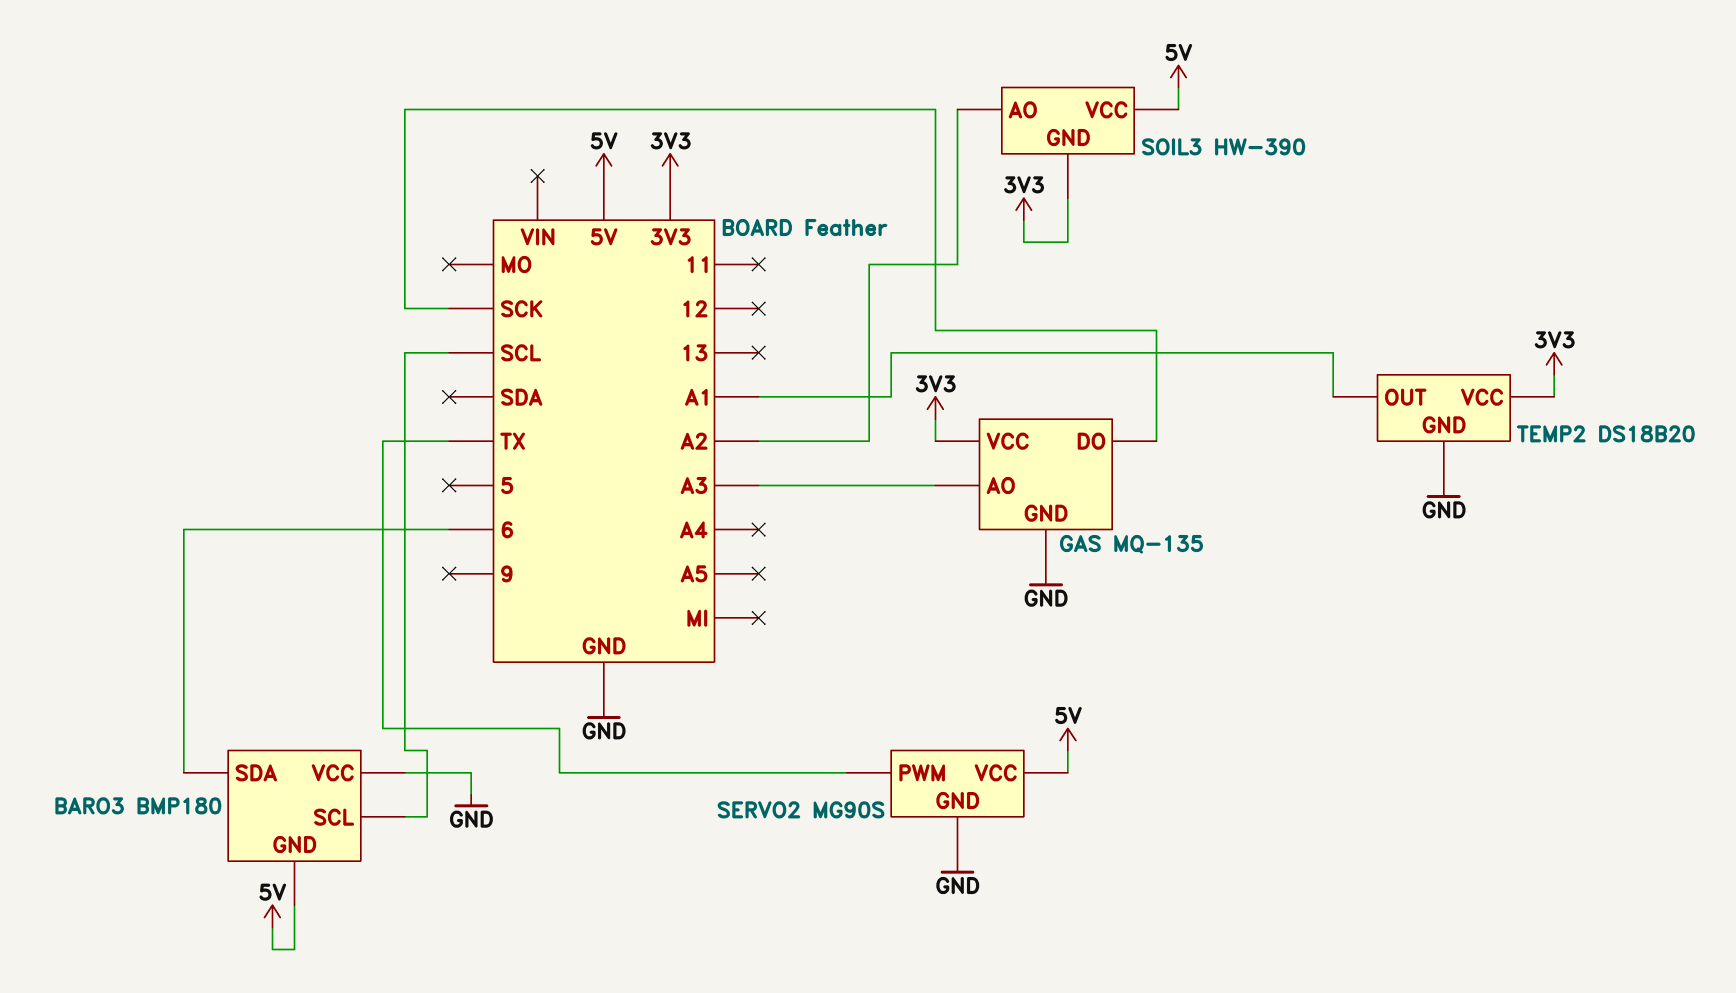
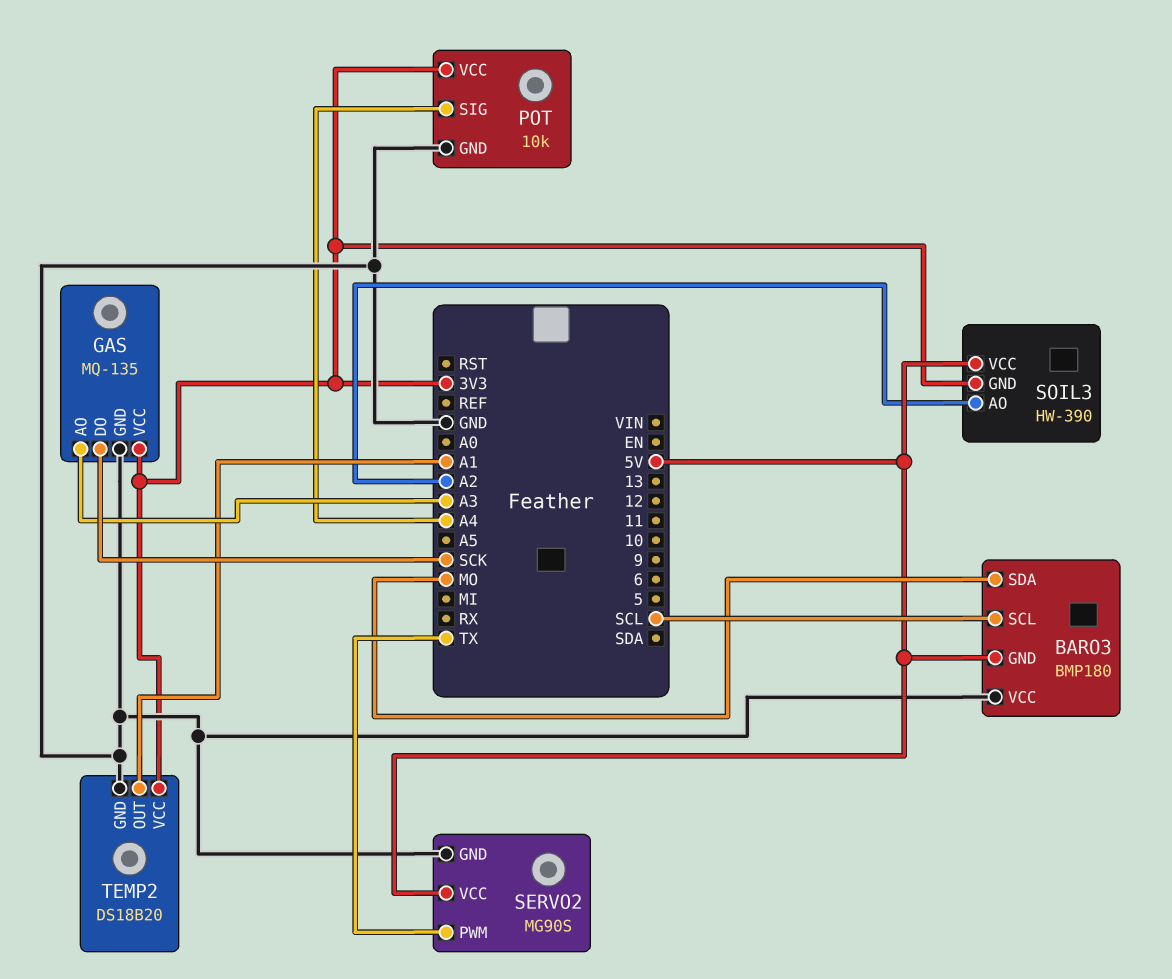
BARO3 pin SDA: 6 -> MO
POT: none -> 10k
POT pin GND: none -> GND
POT pin SIG: none -> A4
POT pin VCC: none -> 3V3

